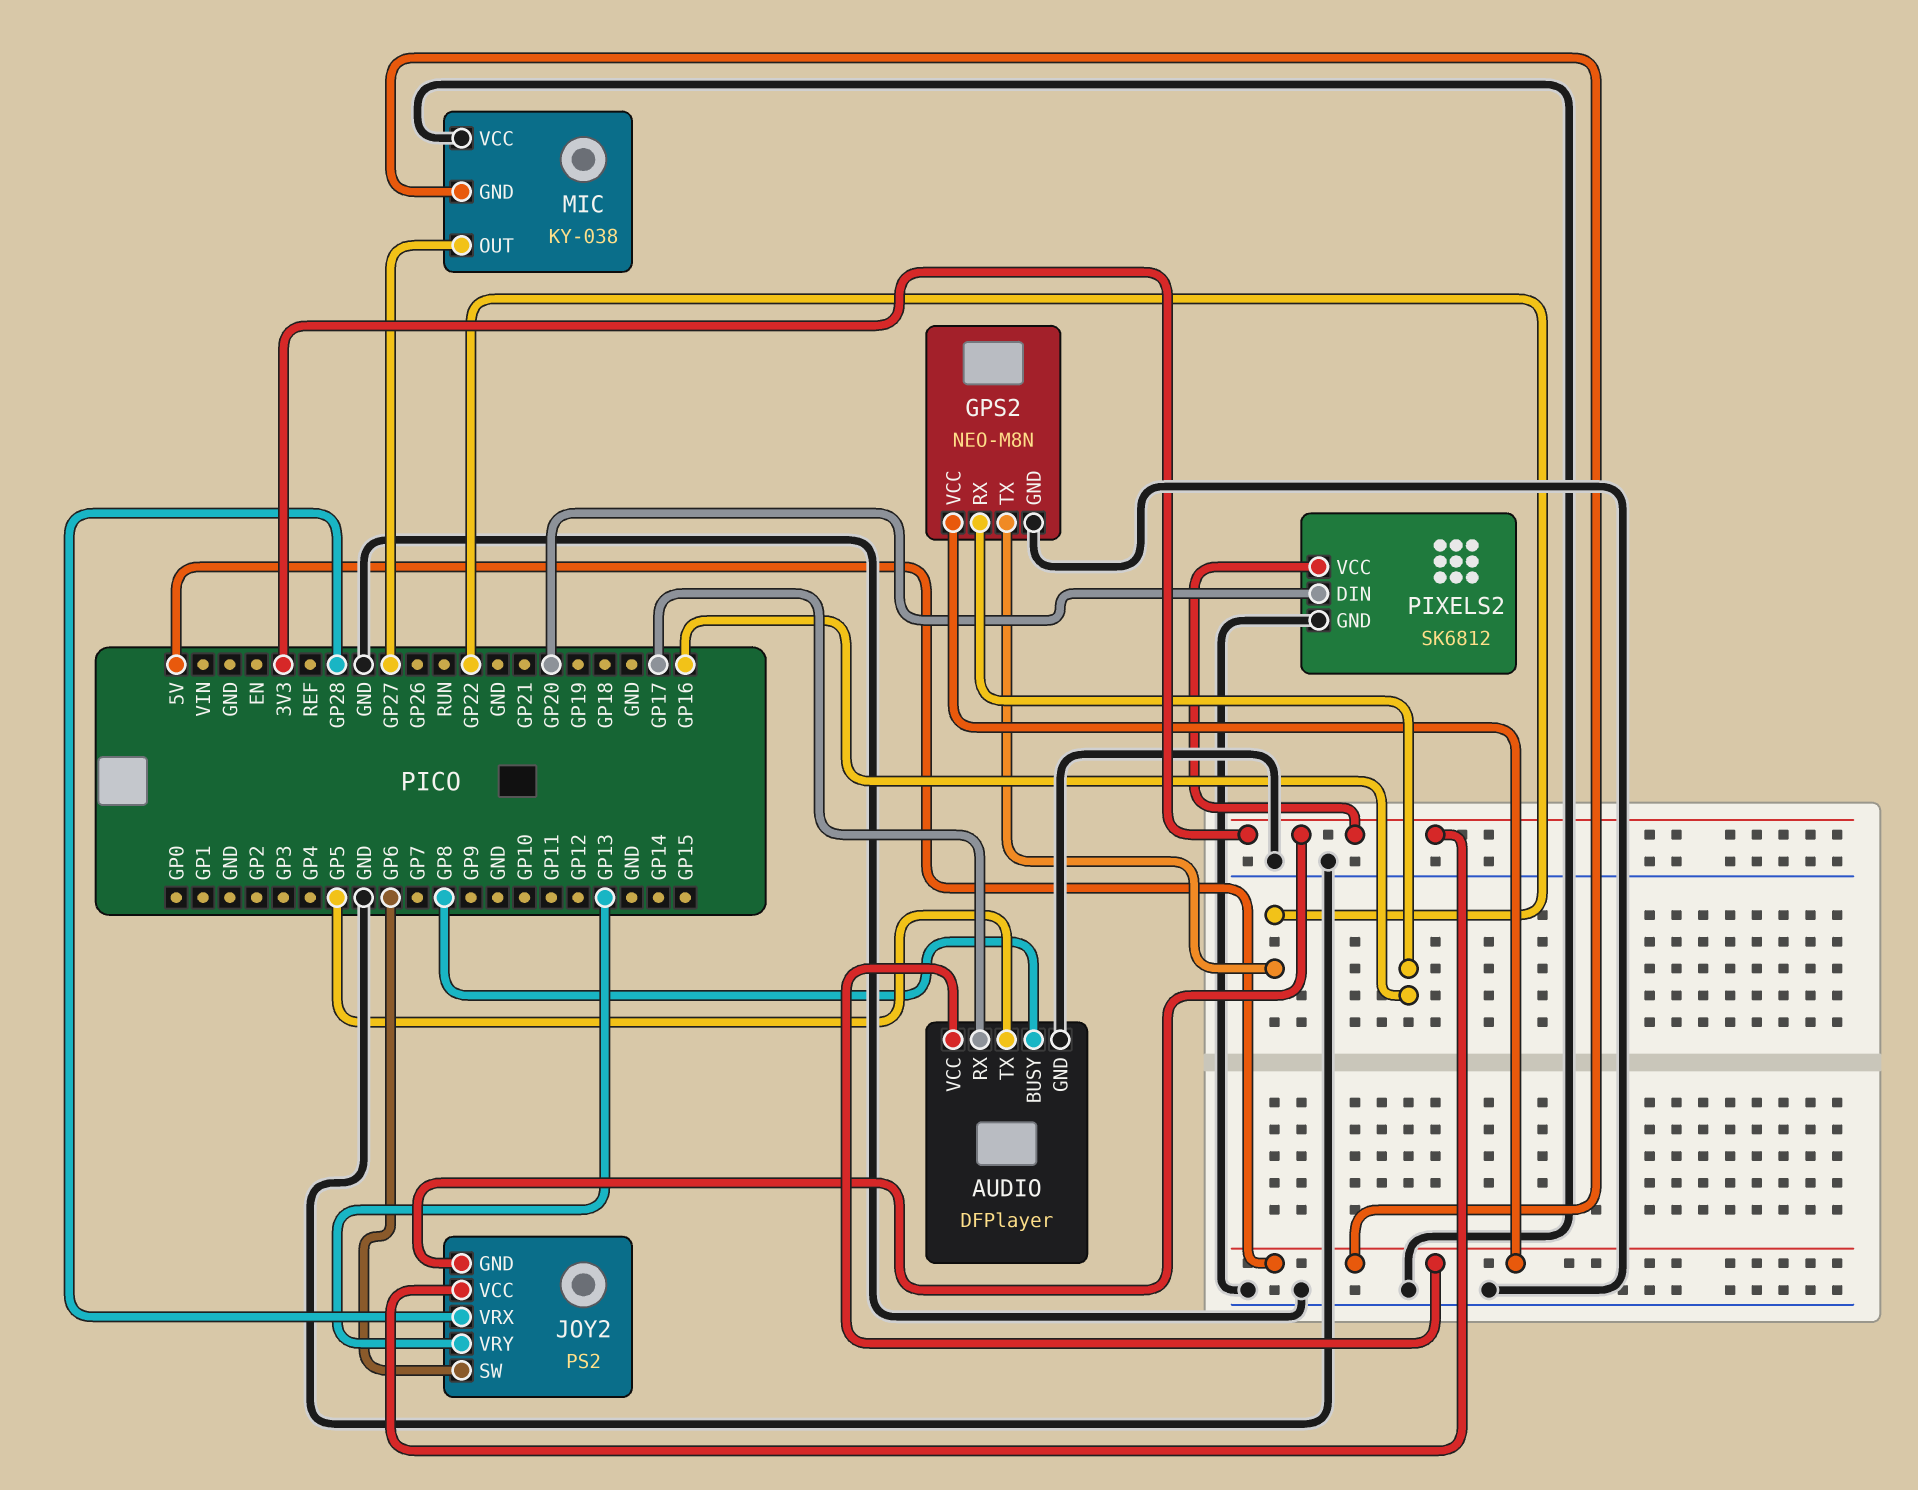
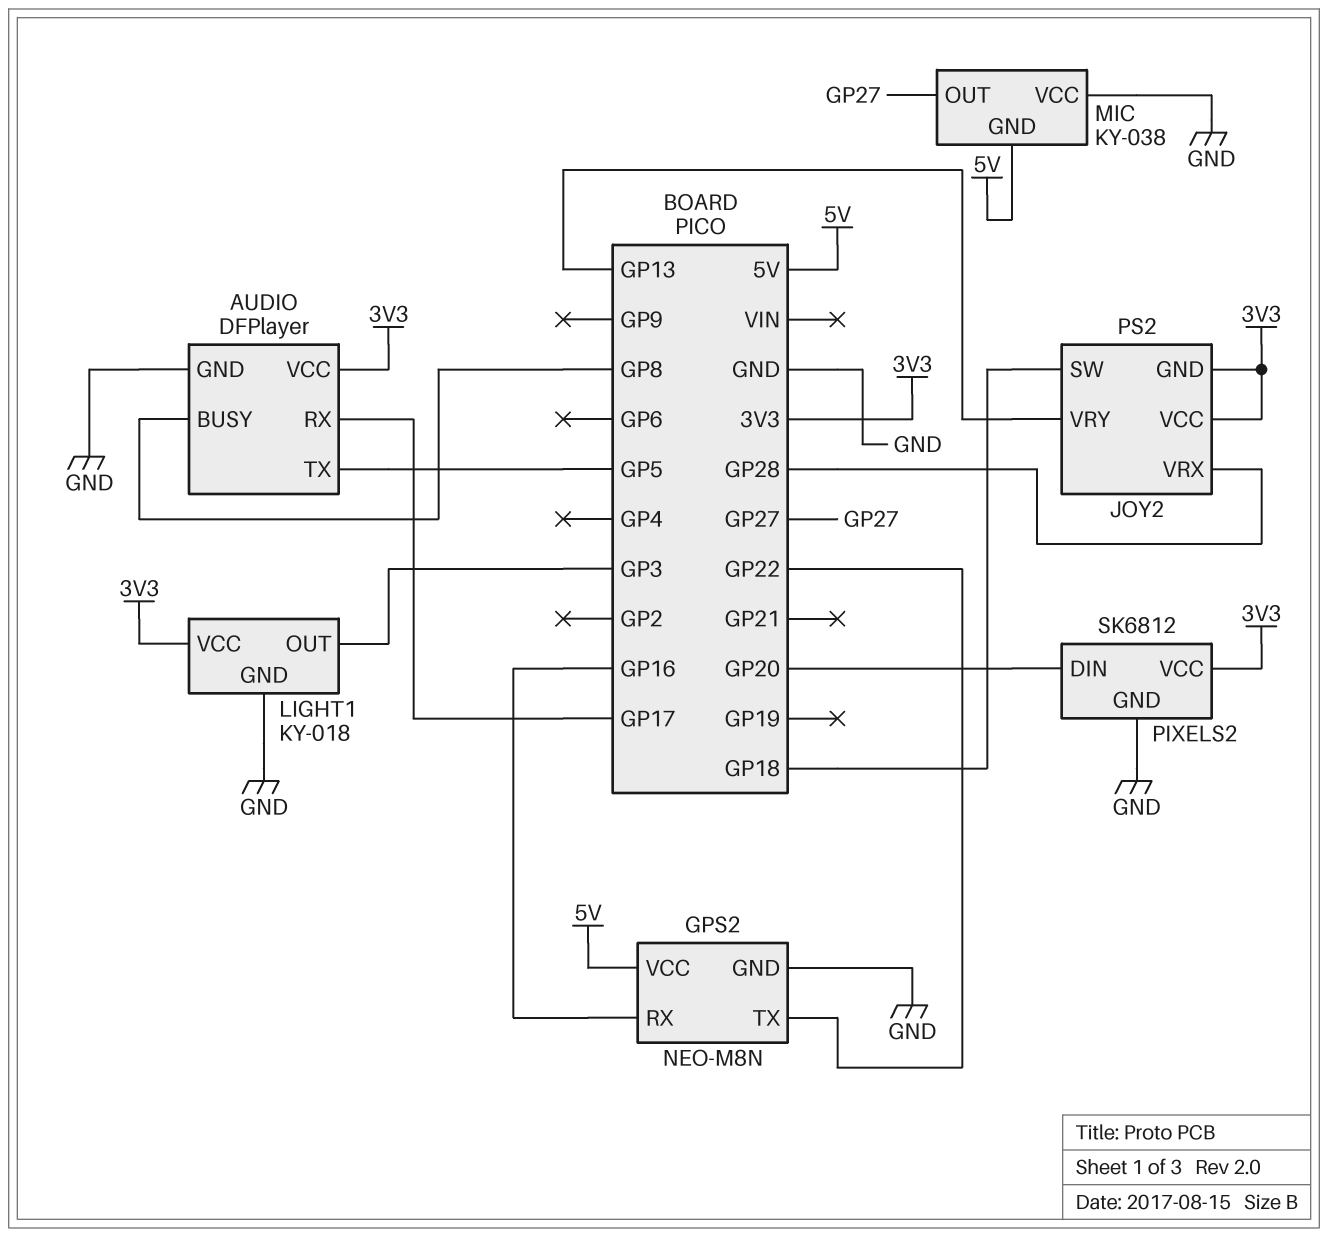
AUDIO pin VCC: 5V -> 3V3
JOY2 pin SW: GP6 -> GP18
LIGHT1: none -> KY-018
LIGHT1 pin GND: none -> GND
LIGHT1 pin OUT: none -> GP3
LIGHT1 pin VCC: none -> 3V3

